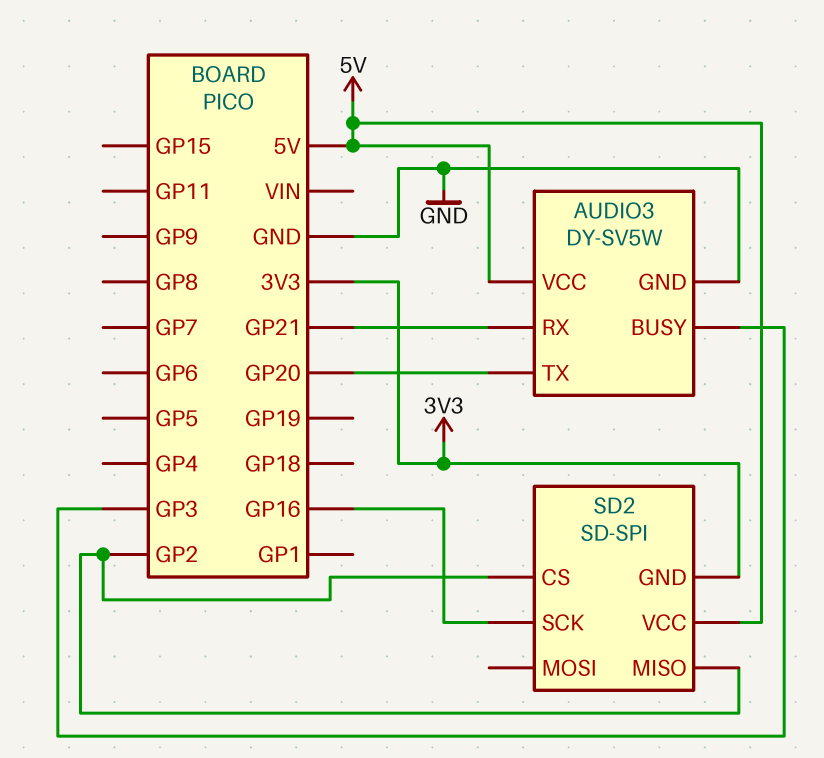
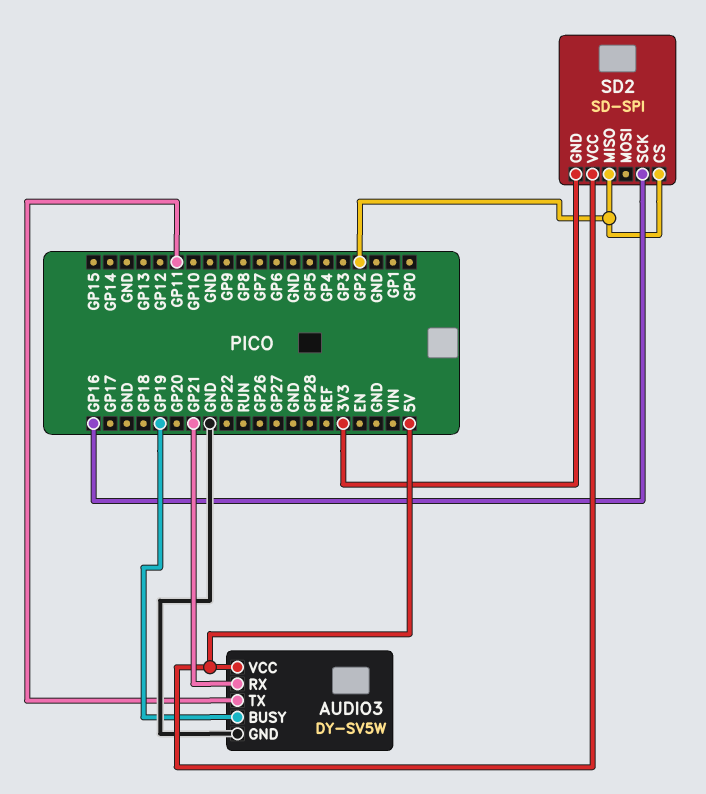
AUDIO3 pin BUSY: GP3 -> GP19
AUDIO3 pin TX: GP20 -> GP11

